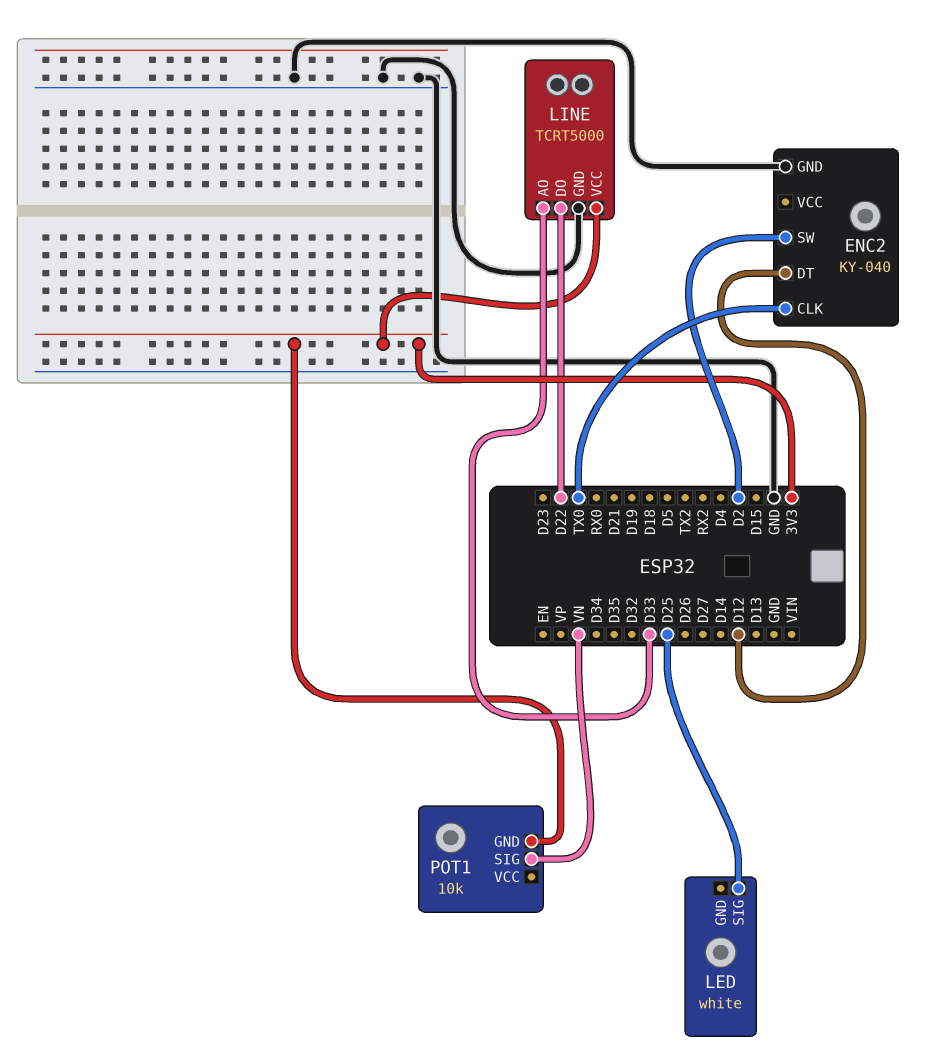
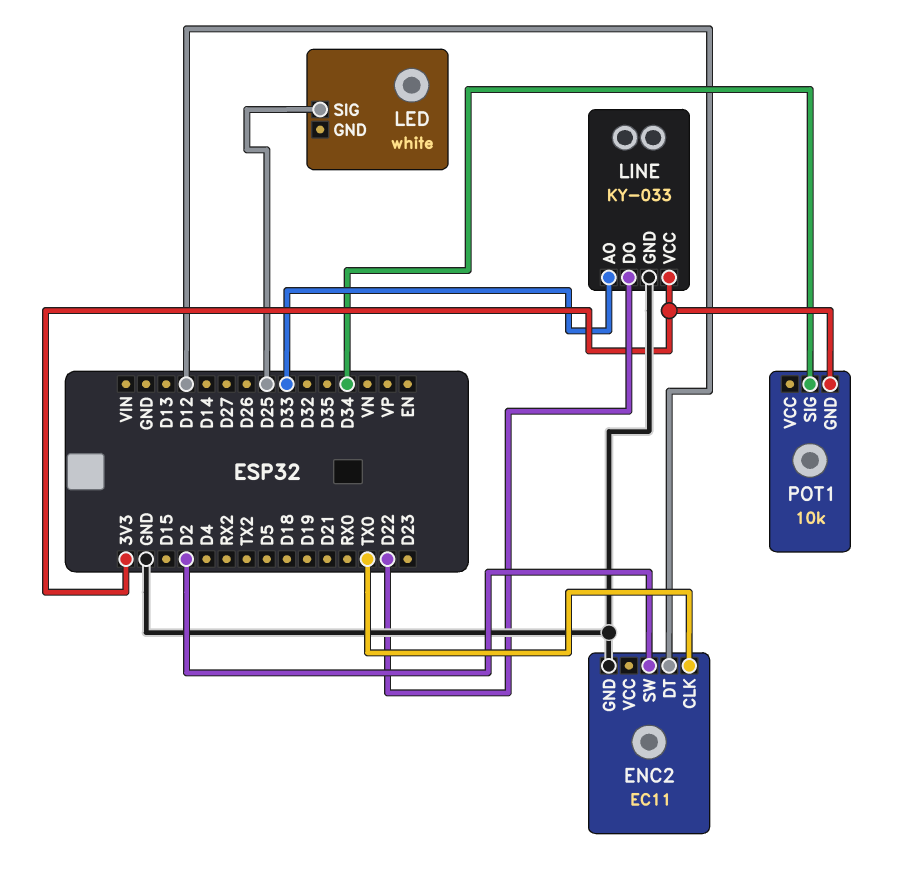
ENC2: KY-040 -> EC11
LINE: TCRT5000 -> KY-033
POT1 pin SIG: VN -> D34

